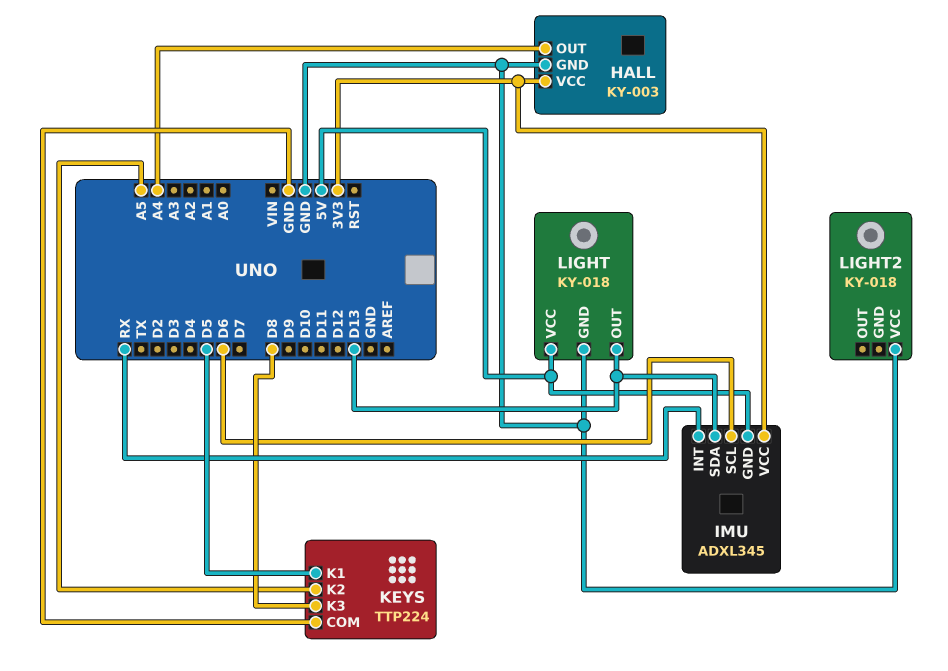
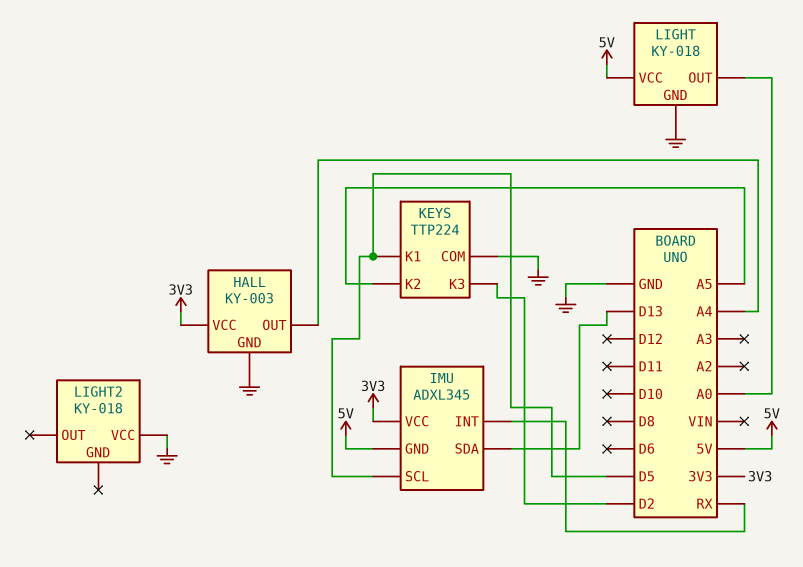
IMU pin SCL: D6 -> D5
KEYS pin K3: D8 -> D2
LIGHT pin OUT: D13 -> A0

